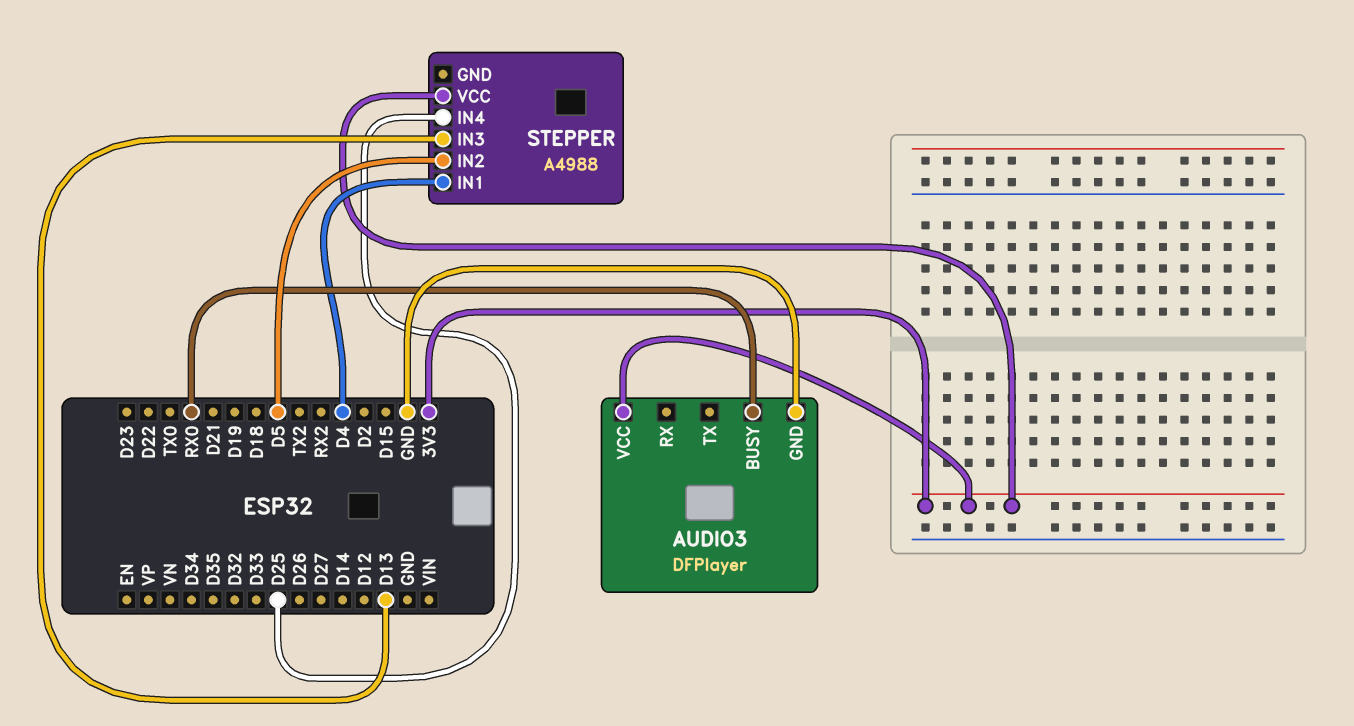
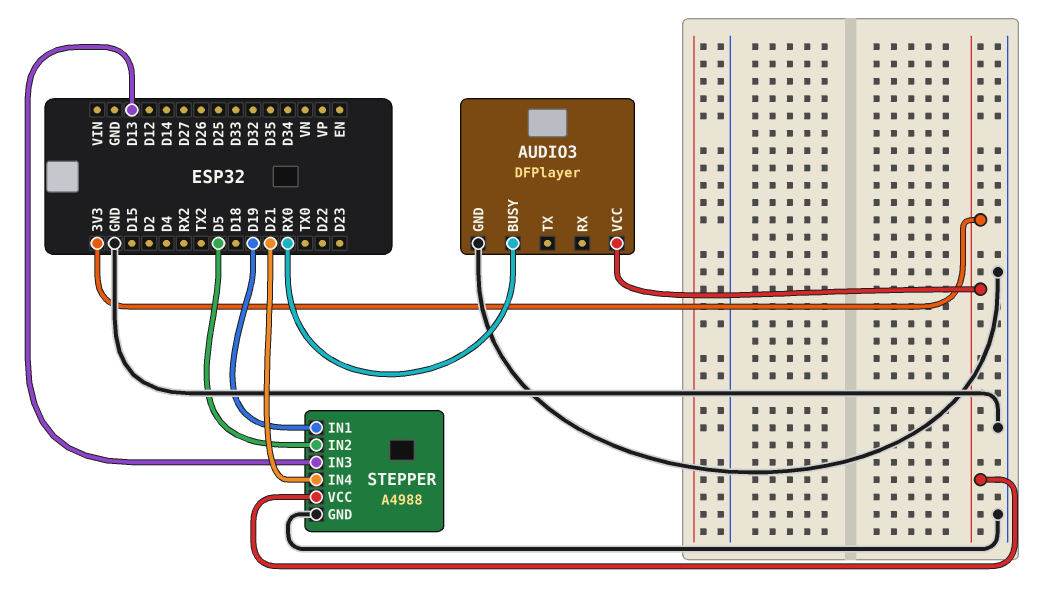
STEPPER pin GND: none -> GND
STEPPER pin IN1: D4 -> D19
STEPPER pin IN4: D25 -> D21

